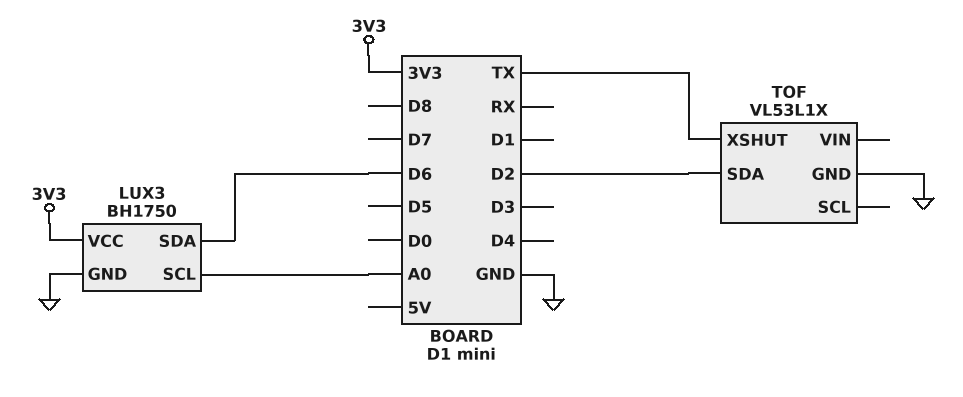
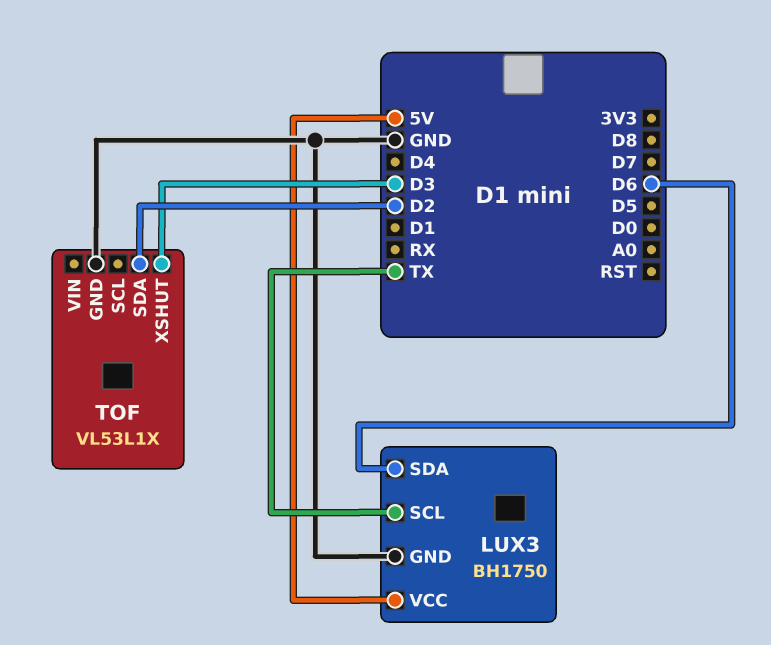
LUX3 pin SCL: A0 -> TX
LUX3 pin VCC: 3V3 -> 5V
TOF pin XSHUT: TX -> D3

